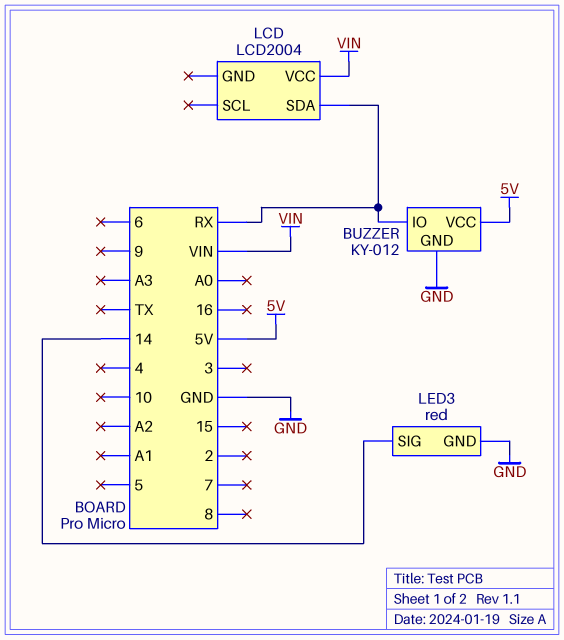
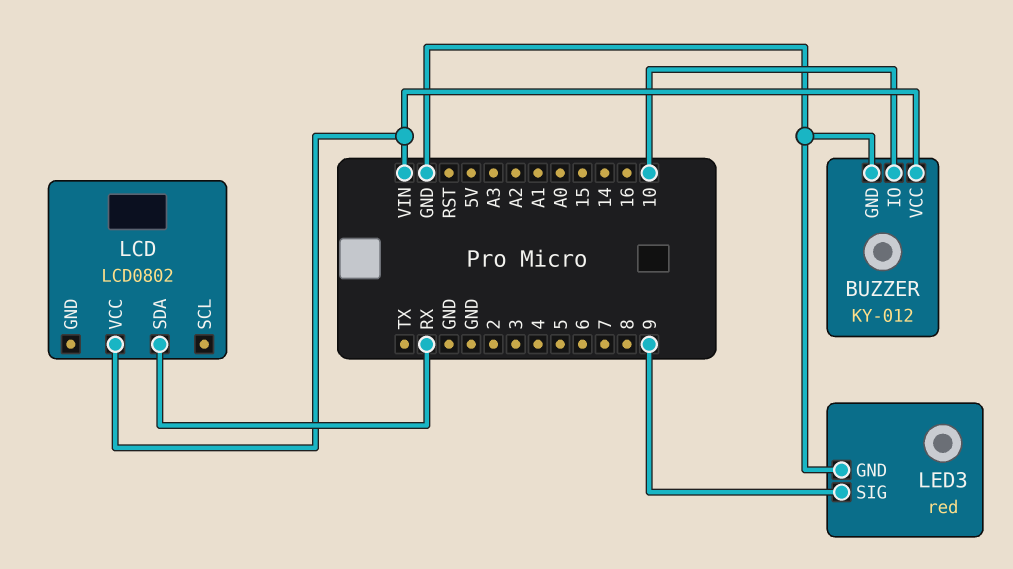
BUZZER pin IO: RX -> 10
BUZZER pin VCC: 5V -> VIN
LCD: LCD2004 -> LCD0802
LED3 pin SIG: 14 -> 9

